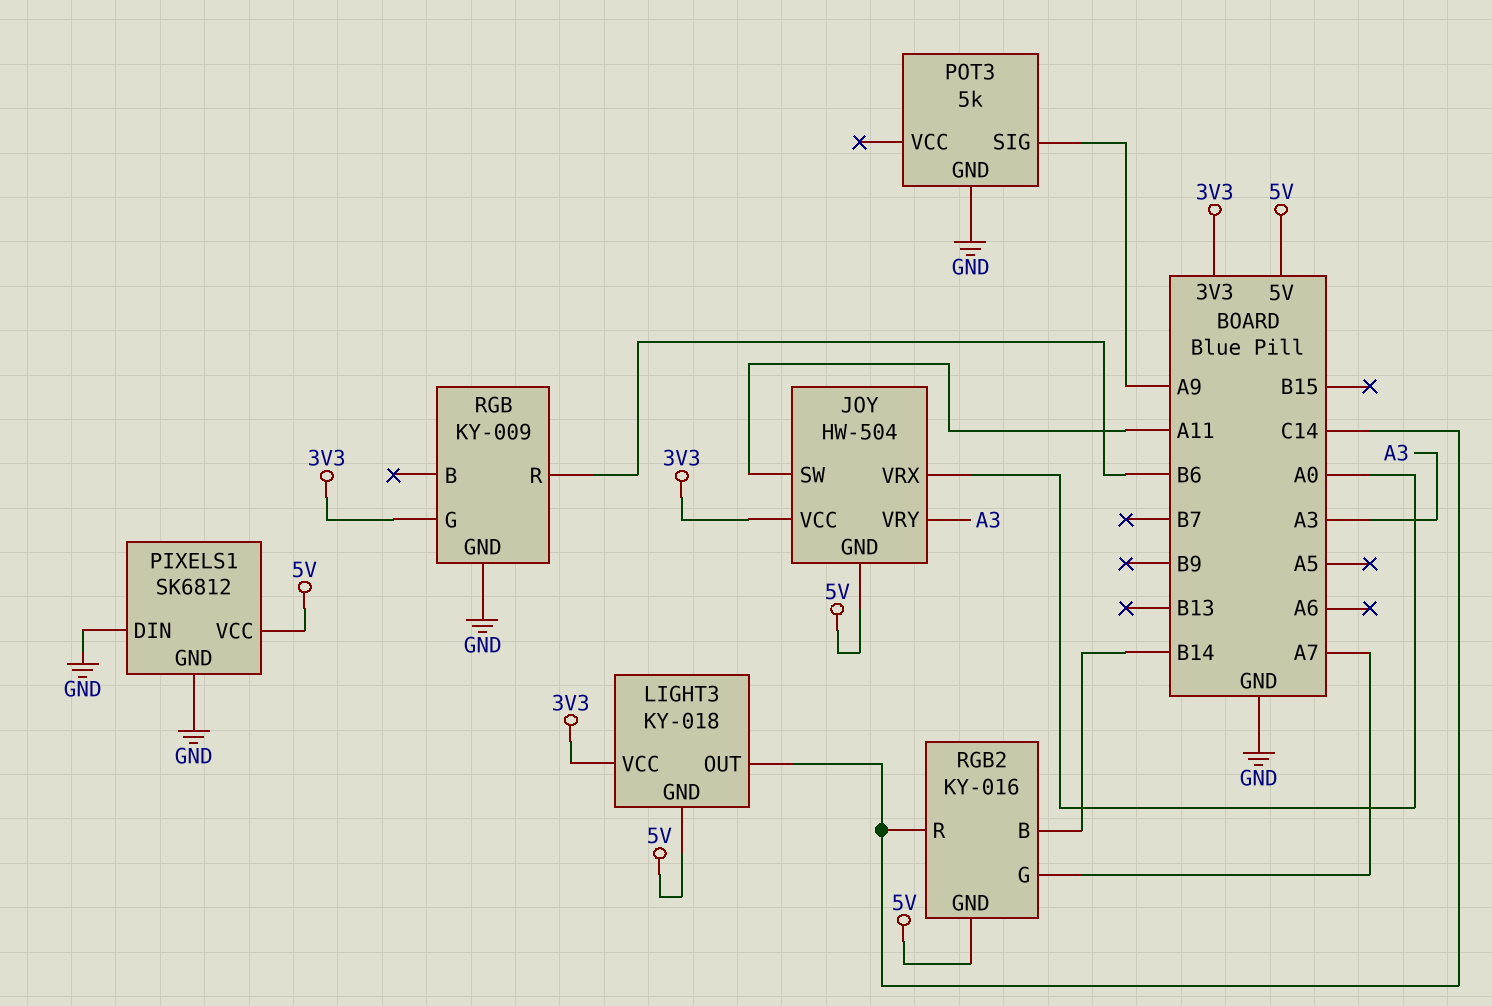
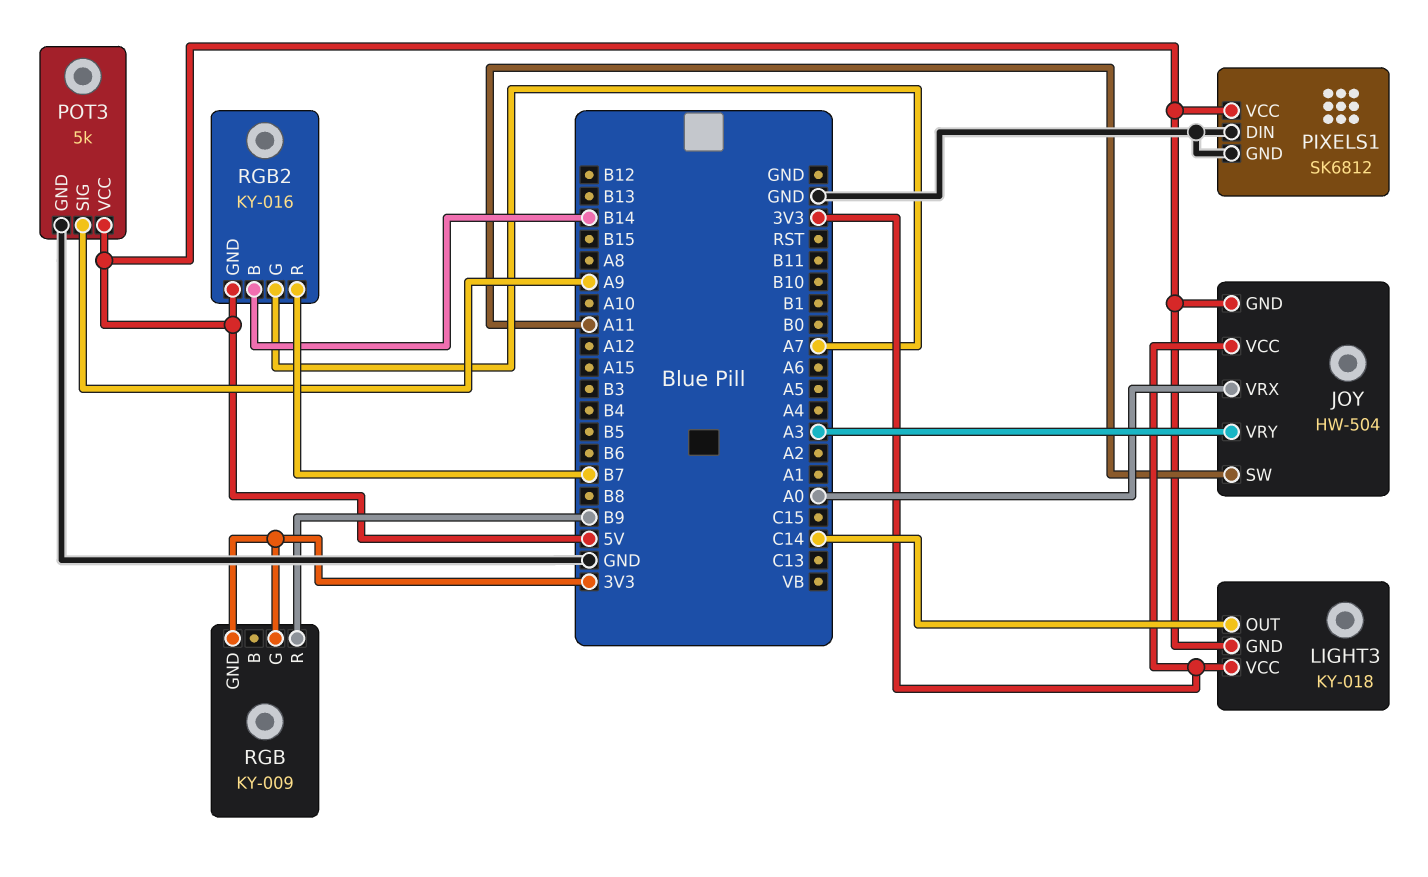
POT3 pin VCC: none -> 5V
RGB pin GND: GND -> 3V3
RGB pin R: B6 -> B9
RGB2 pin R: C14 -> B7

